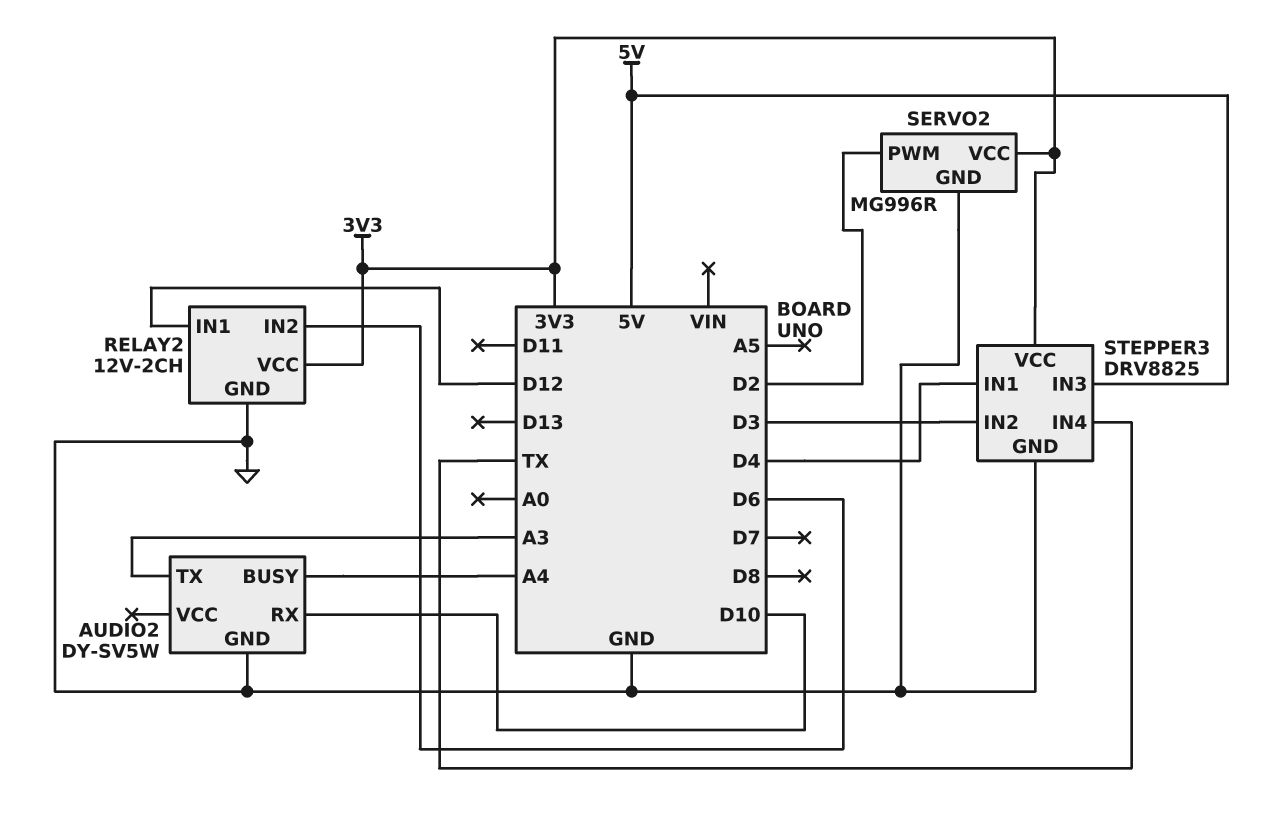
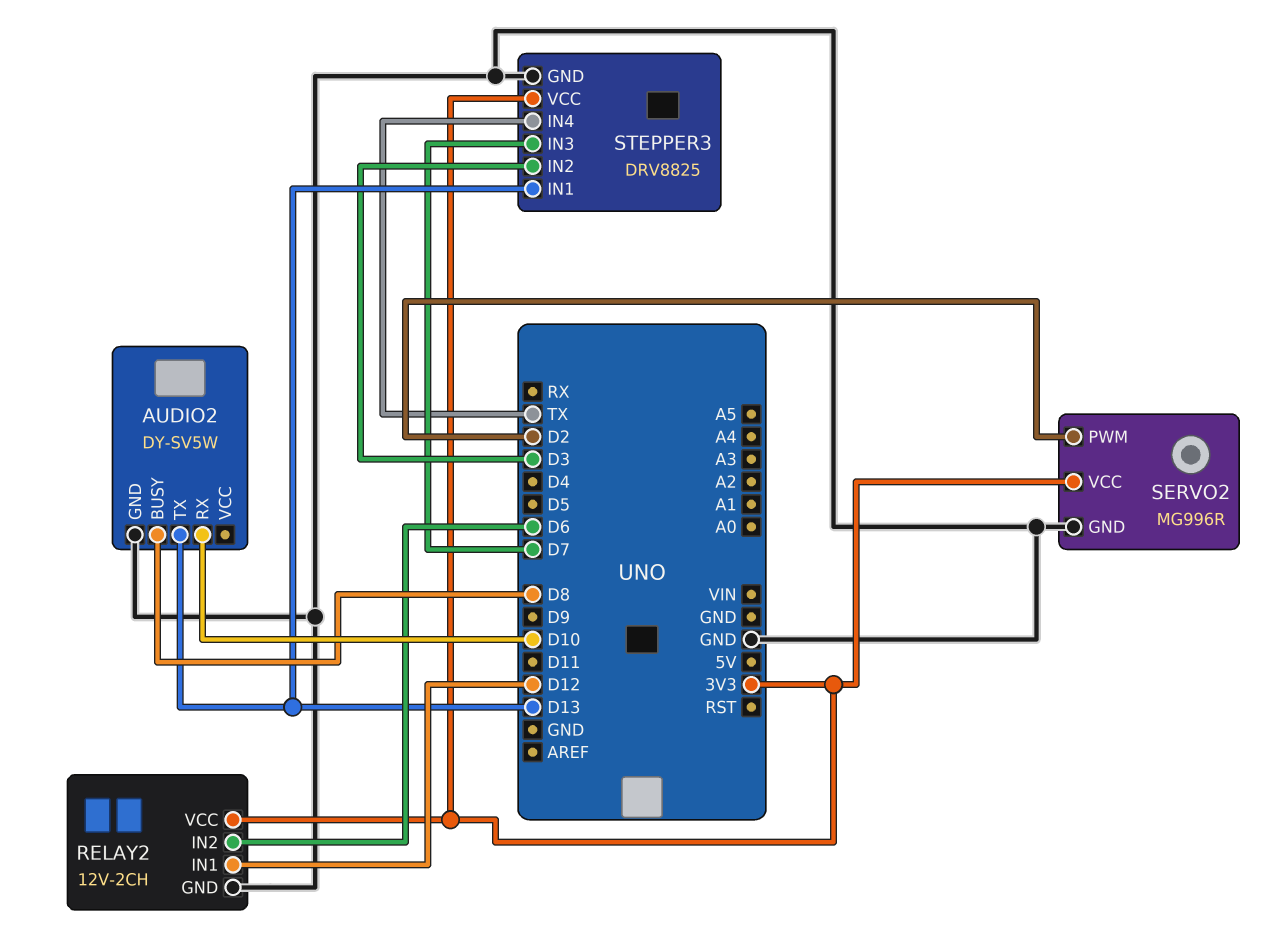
AUDIO2 pin BUSY: A4 -> D8
AUDIO2 pin TX: A3 -> D13
STEPPER3 pin IN1: D4 -> D13
STEPPER3 pin IN3: 5V -> D7

